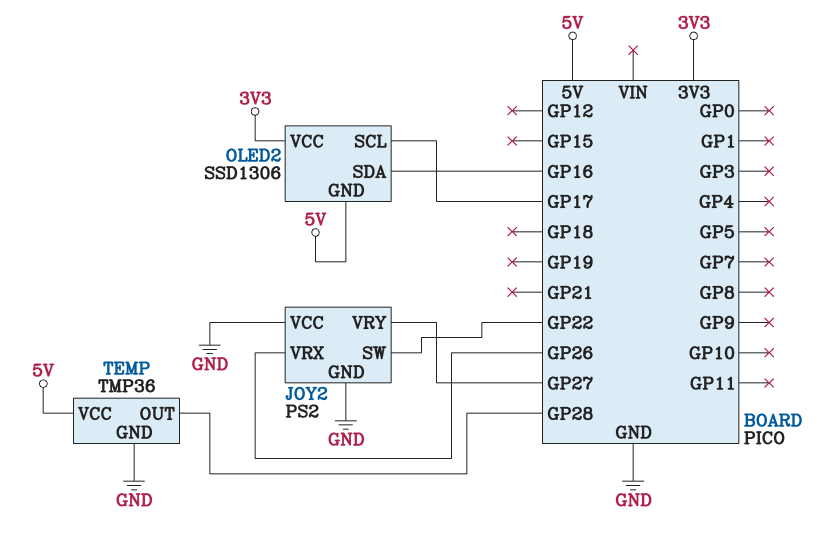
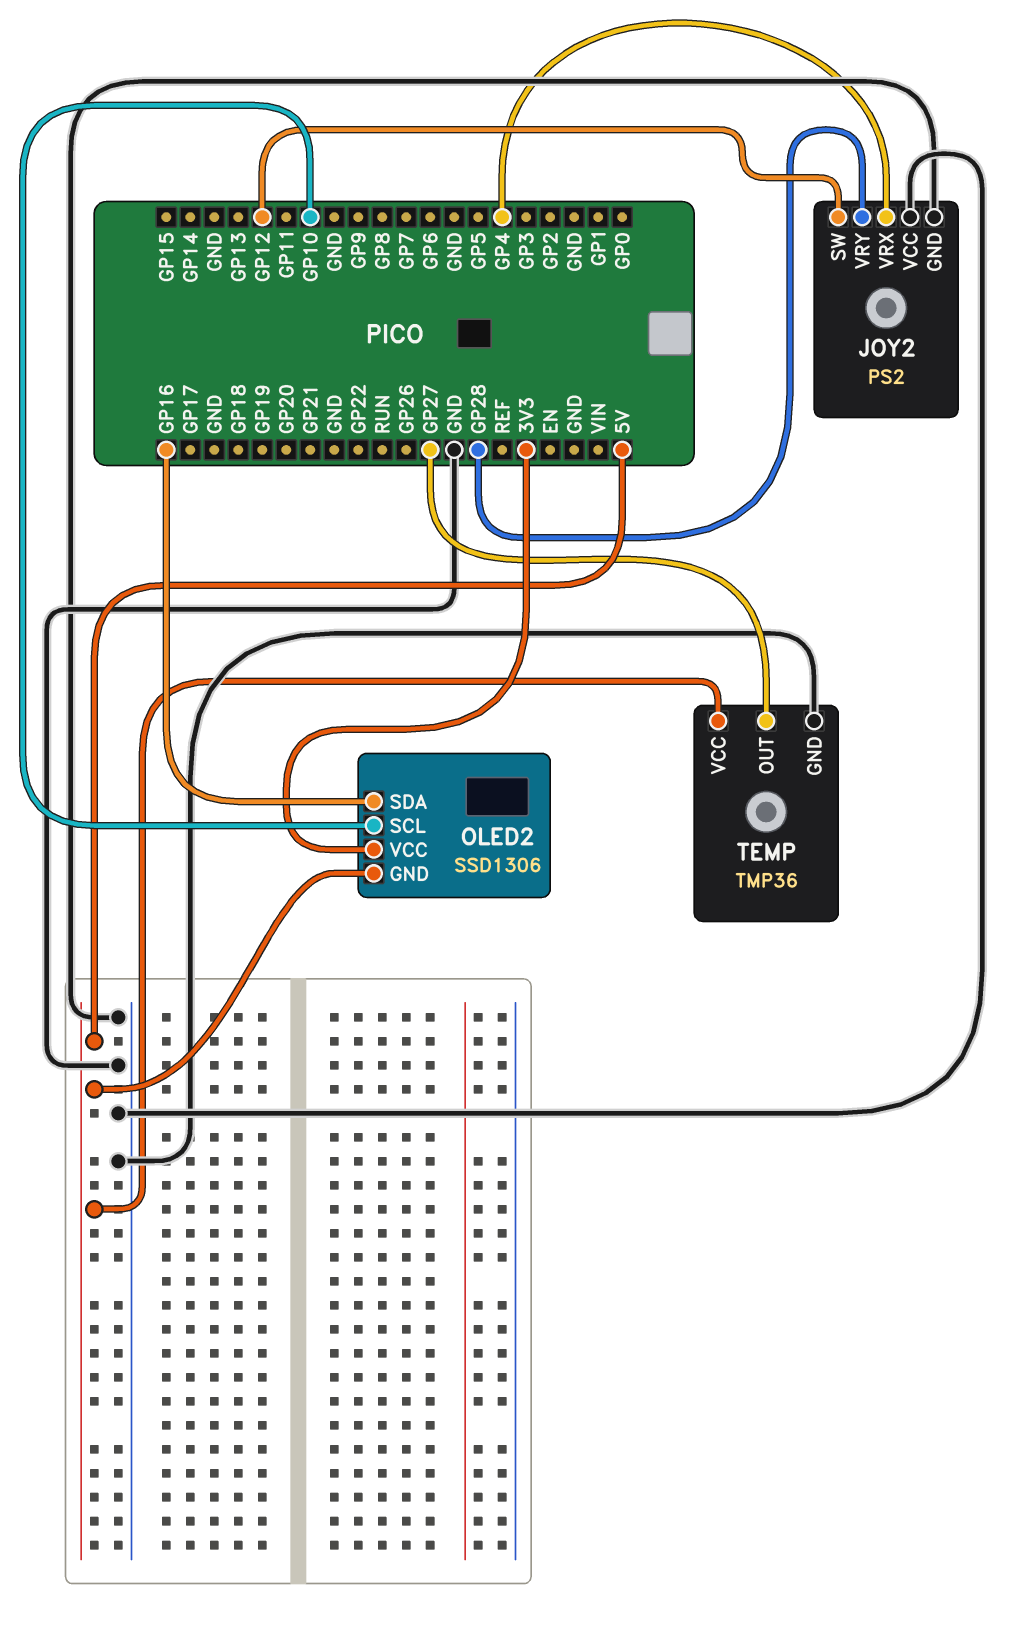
JOY2 pin SW: GP22 -> GP12
JOY2 pin VRX: GP26 -> GP4
JOY2 pin VRY: GP27 -> GP28
OLED2 pin SCL: GP17 -> GP10
TEMP pin OUT: GP28 -> GP27

